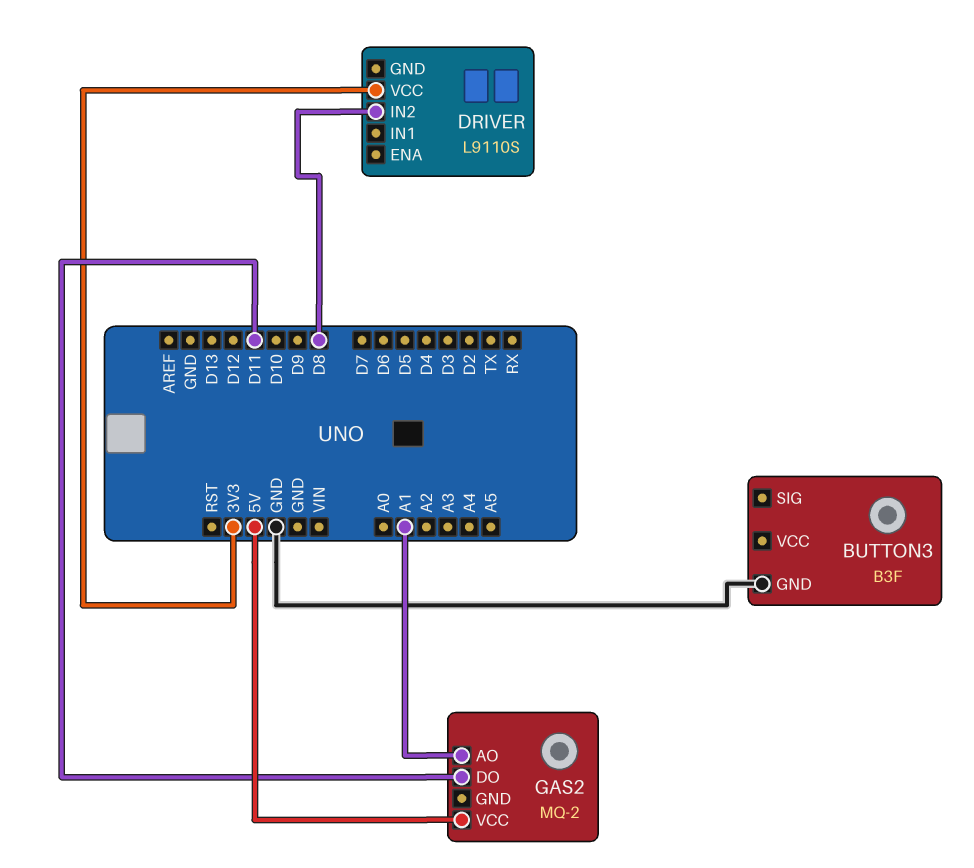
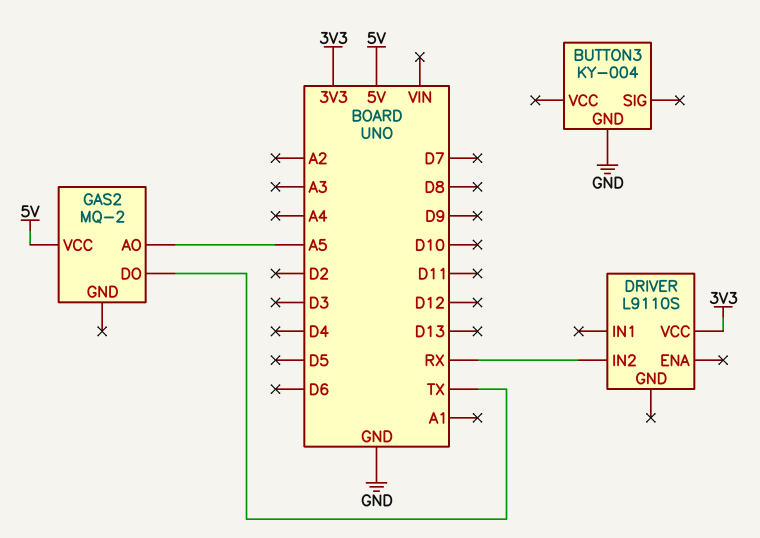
BUTTON3: B3F -> KY-004
DRIVER pin IN2: D8 -> RX
GAS2 pin AO: A1 -> A5
GAS2 pin DO: D11 -> TX

